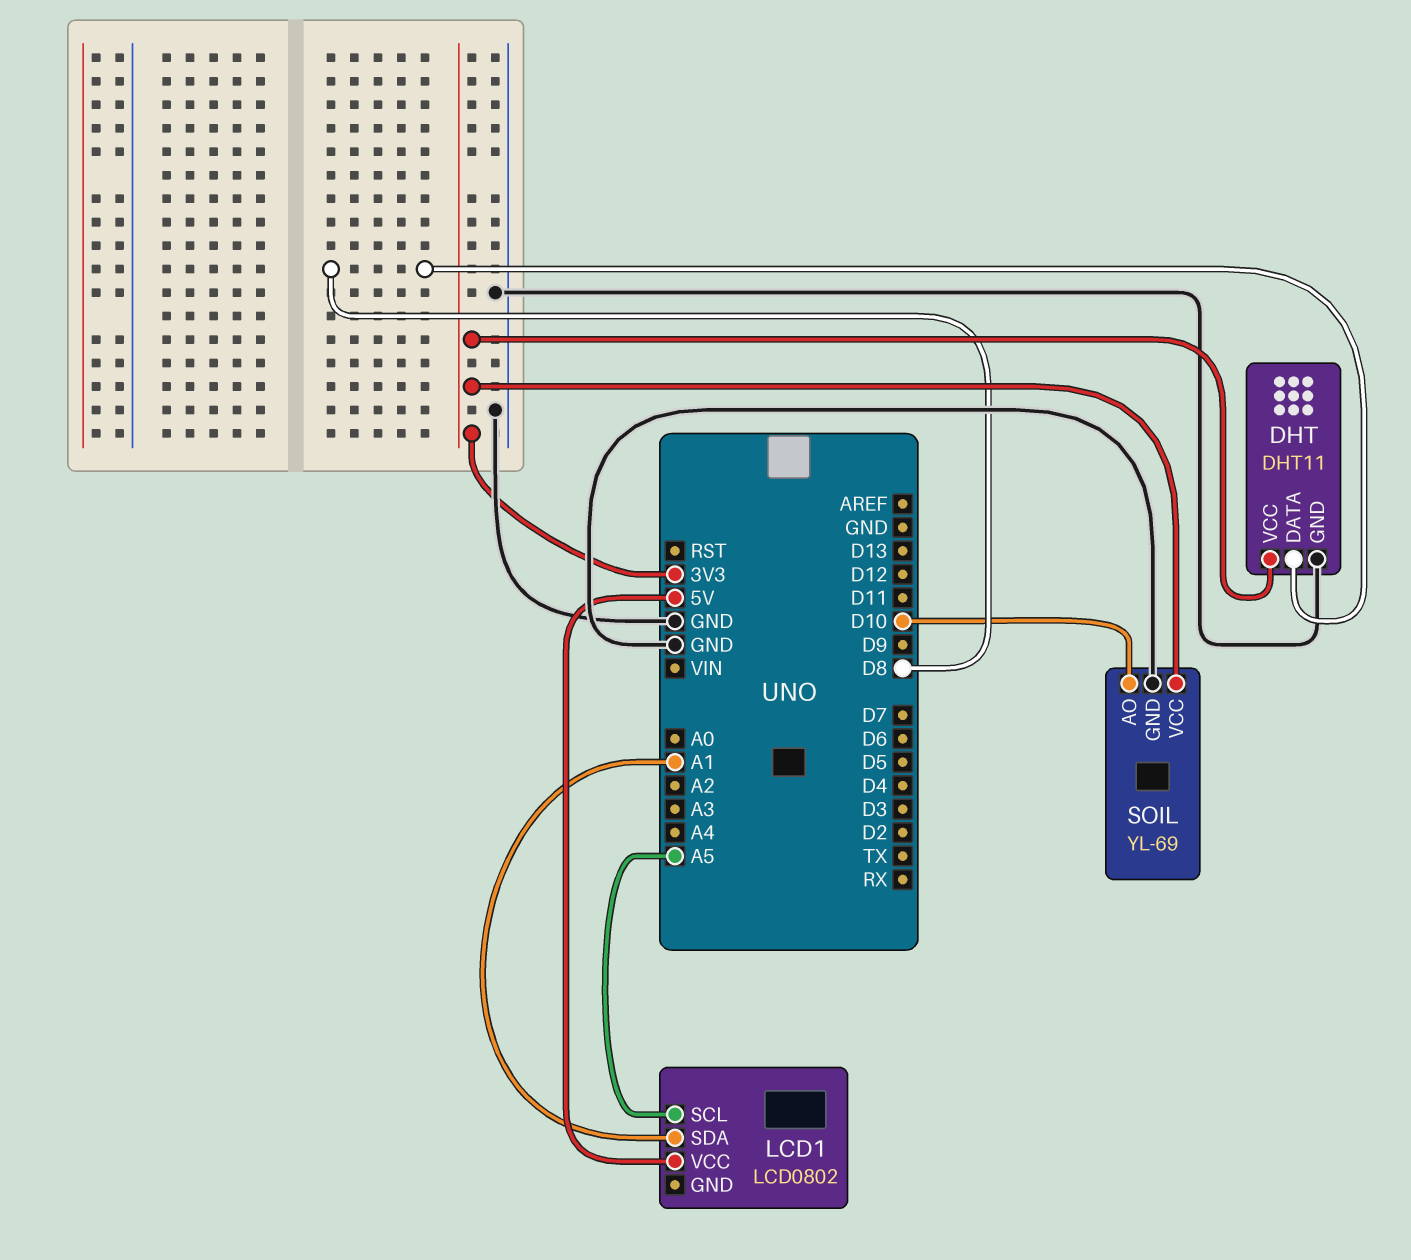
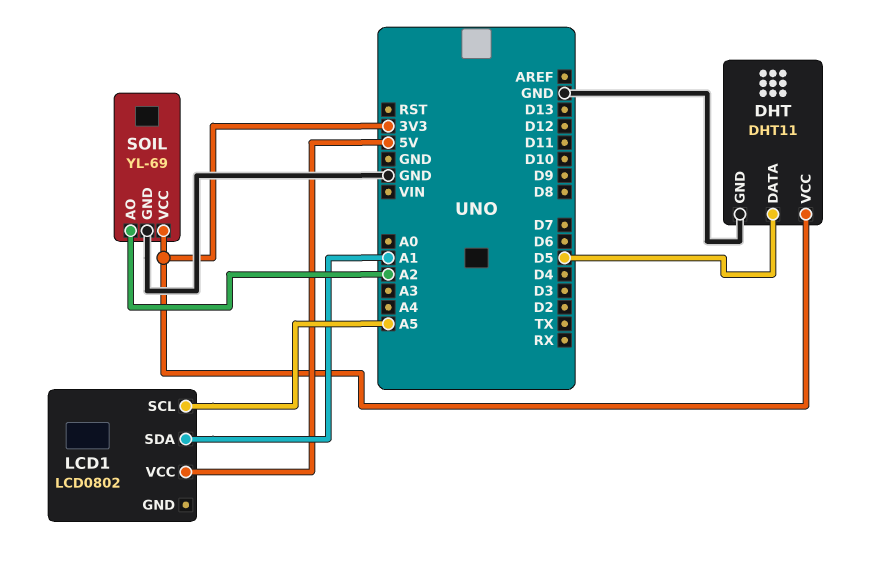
DHT pin DATA: D8 -> D5
SOIL pin AO: D10 -> A2

